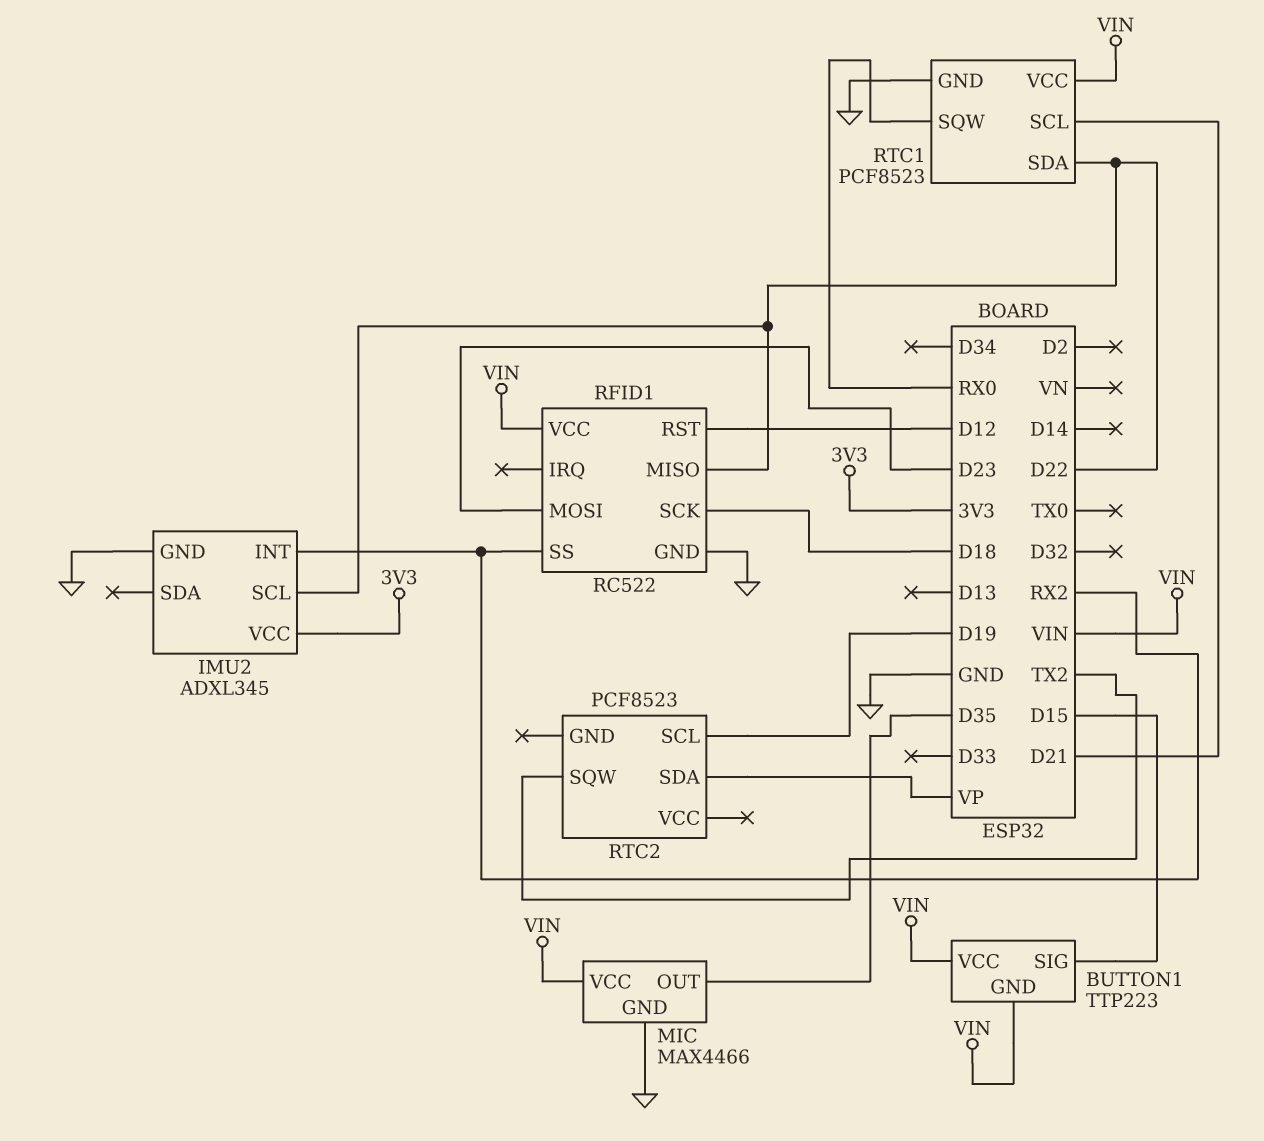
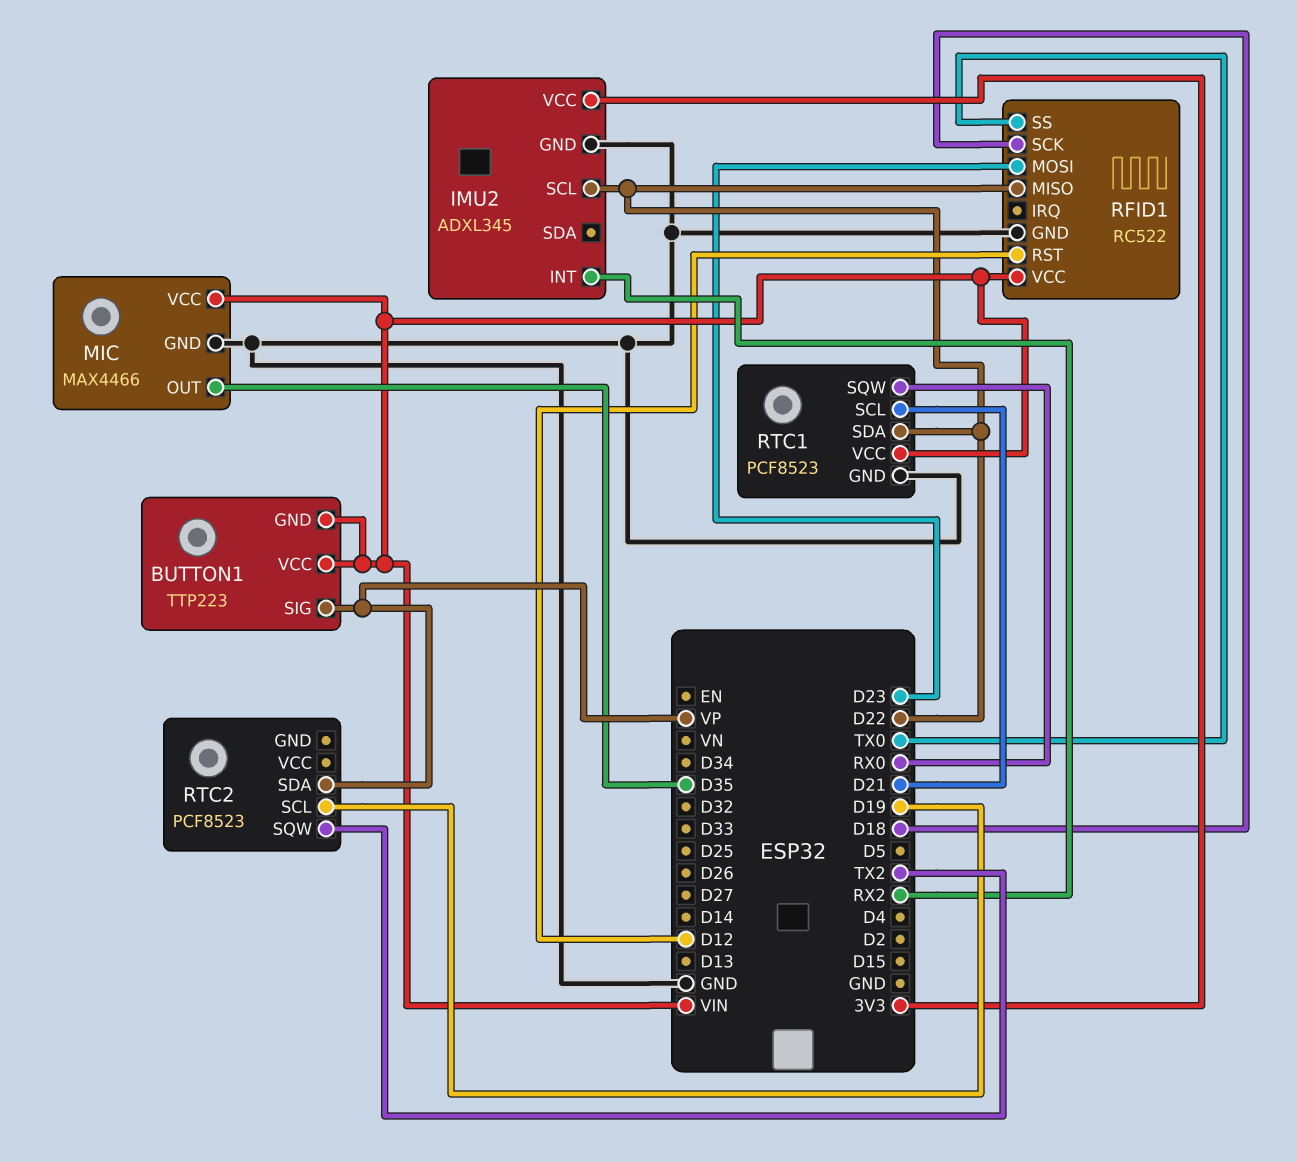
BUTTON1 pin SIG: D15 -> VP
RFID1 pin SS: RX2 -> TX0

